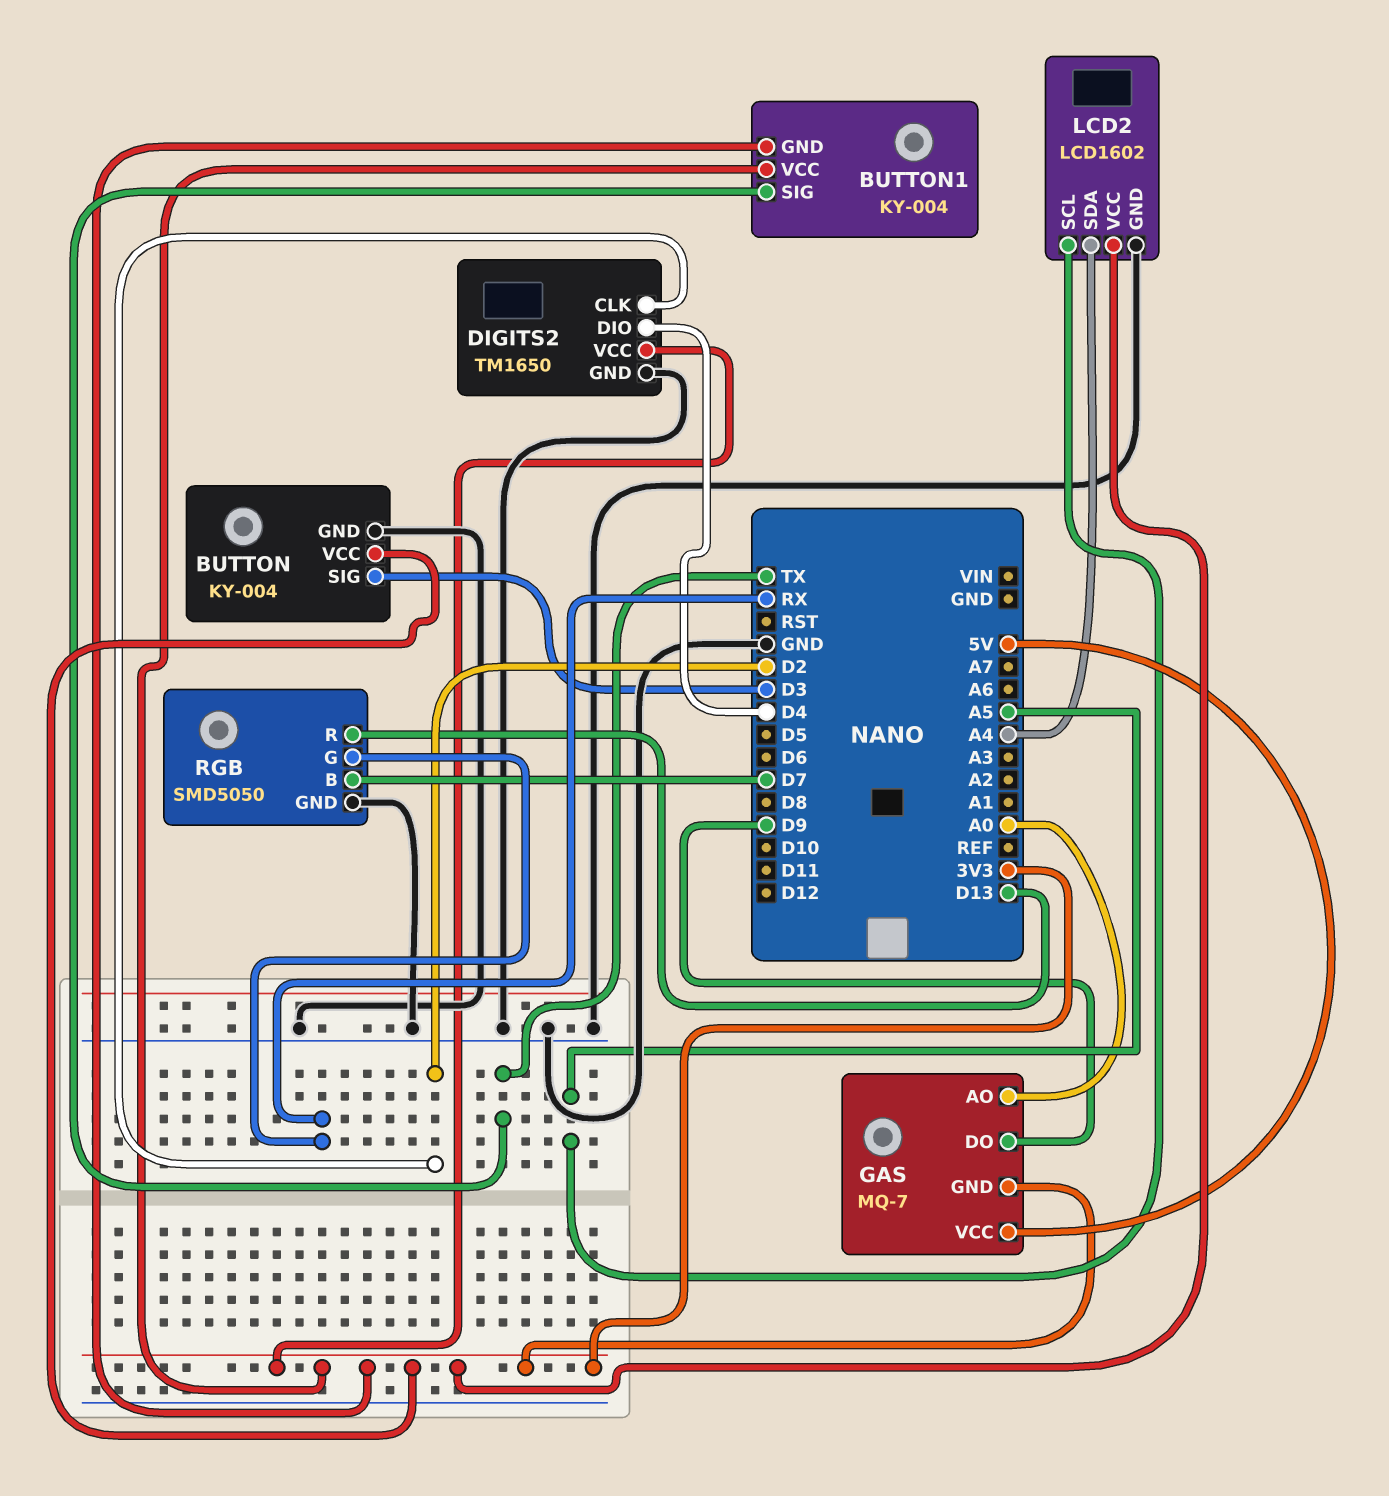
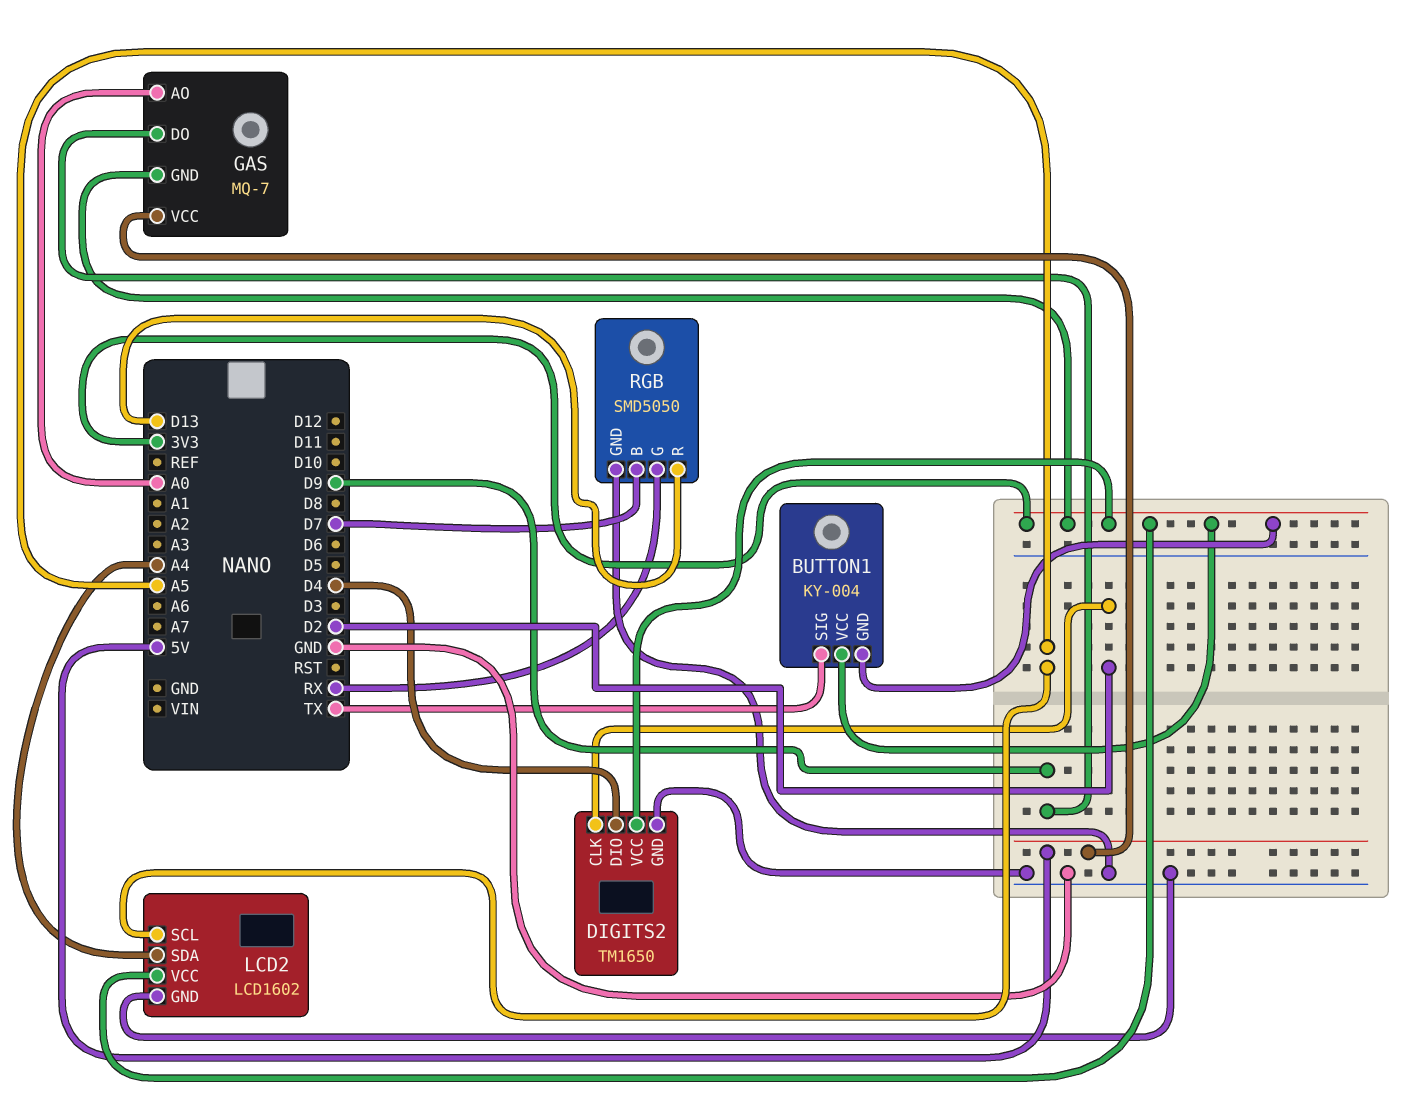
BUTTON: KY-004 -> none
BUTTON pin GND: GND -> none
BUTTON pin SIG: D3 -> none
BUTTON pin VCC: 3V3 -> none

